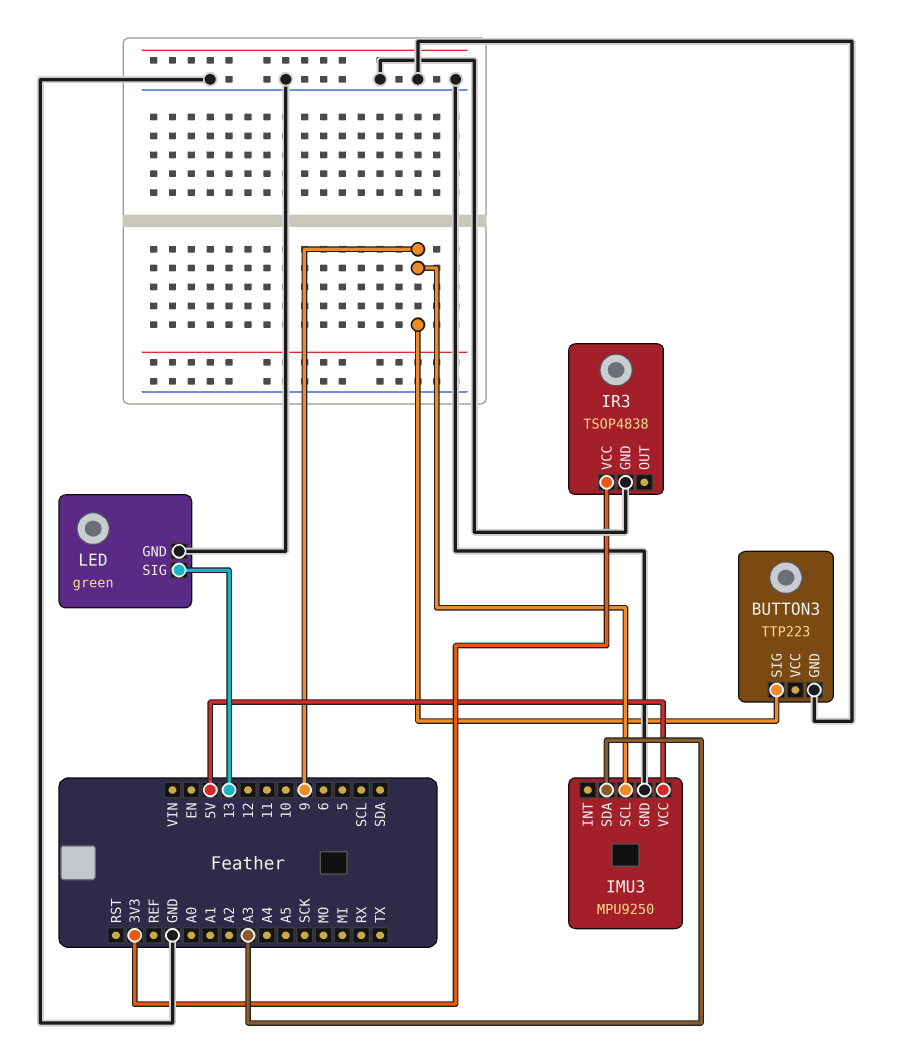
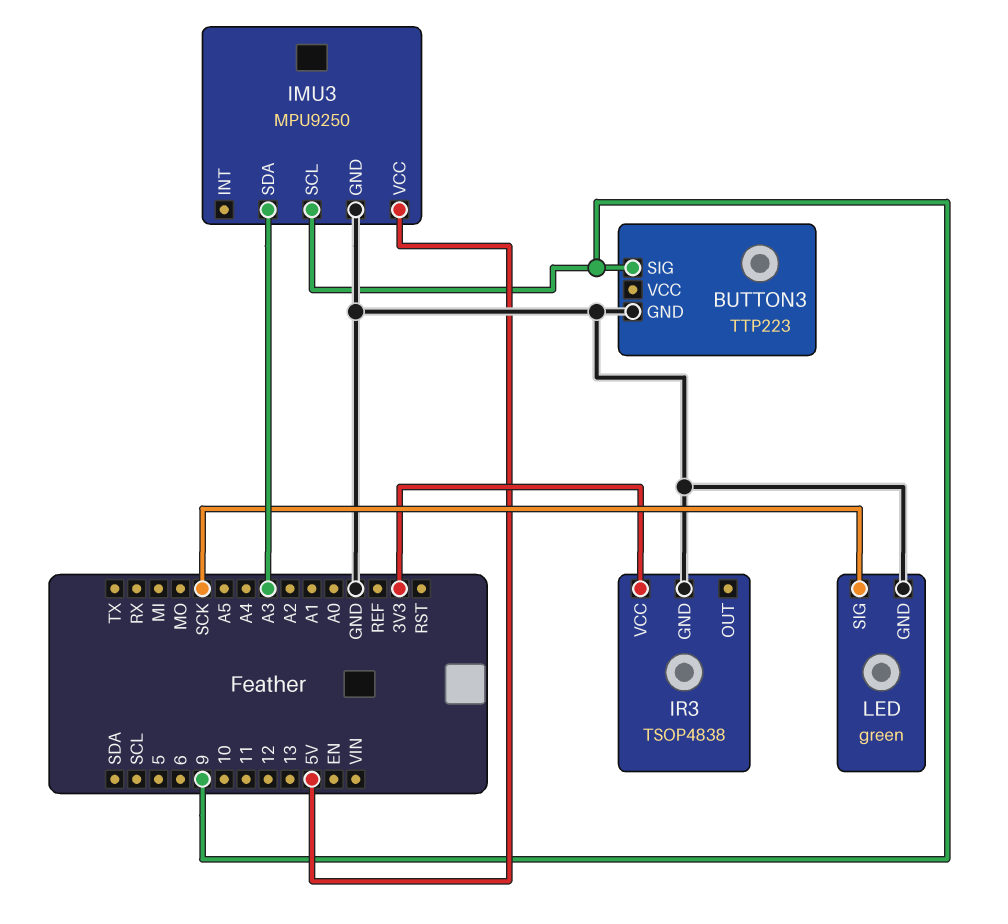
LED pin SIG: 13 -> SCK

